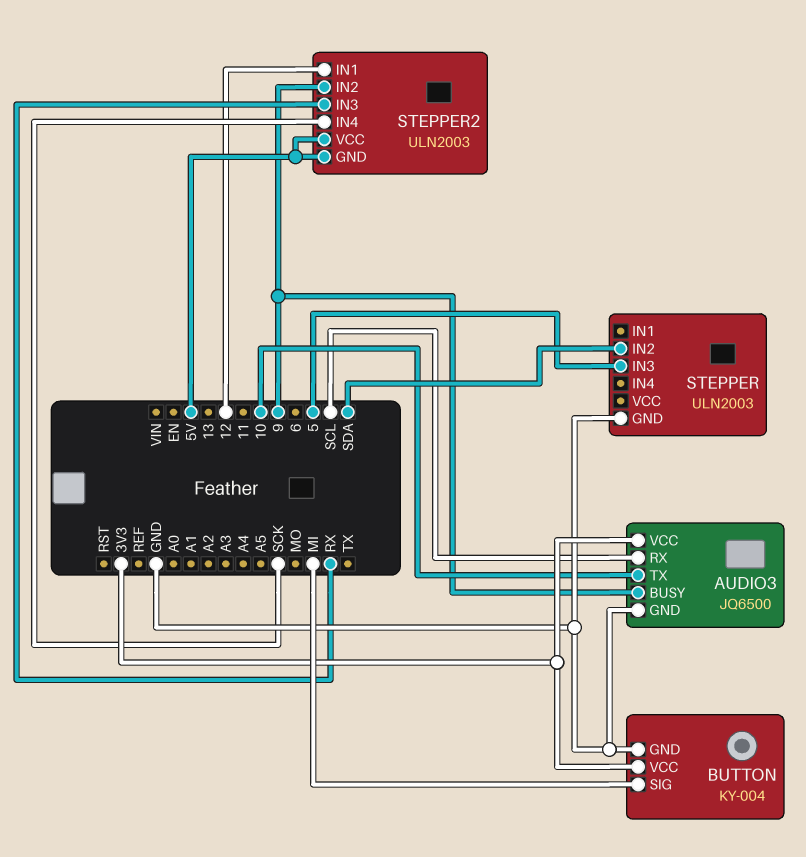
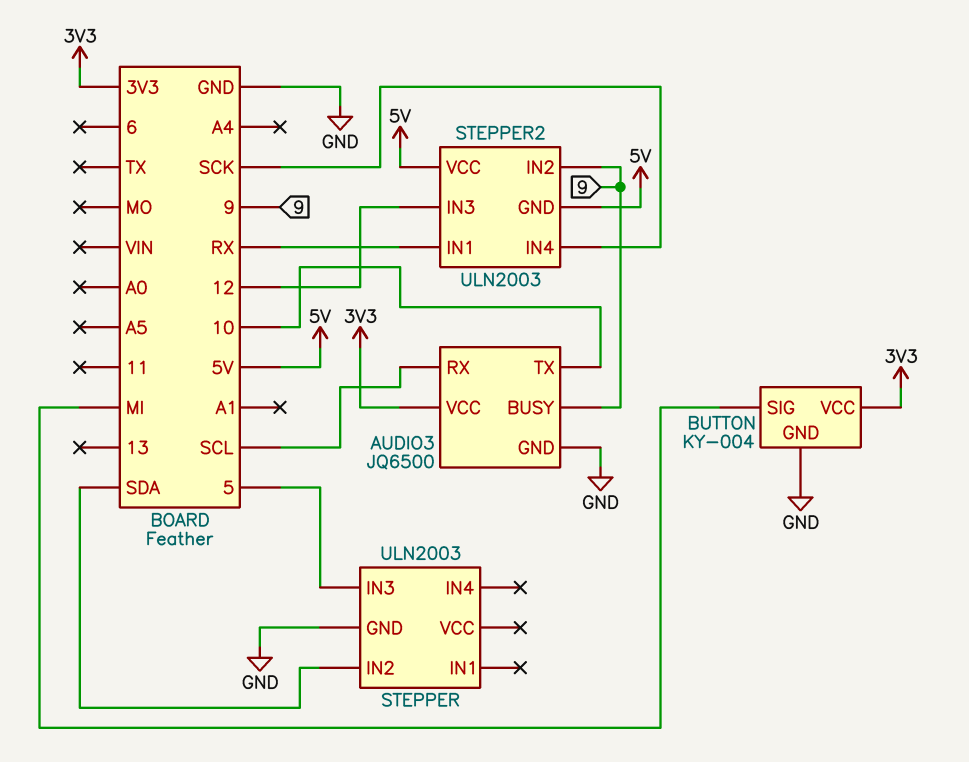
STEPPER2 pin IN1: 12 -> RX
STEPPER2 pin IN3: RX -> 12

